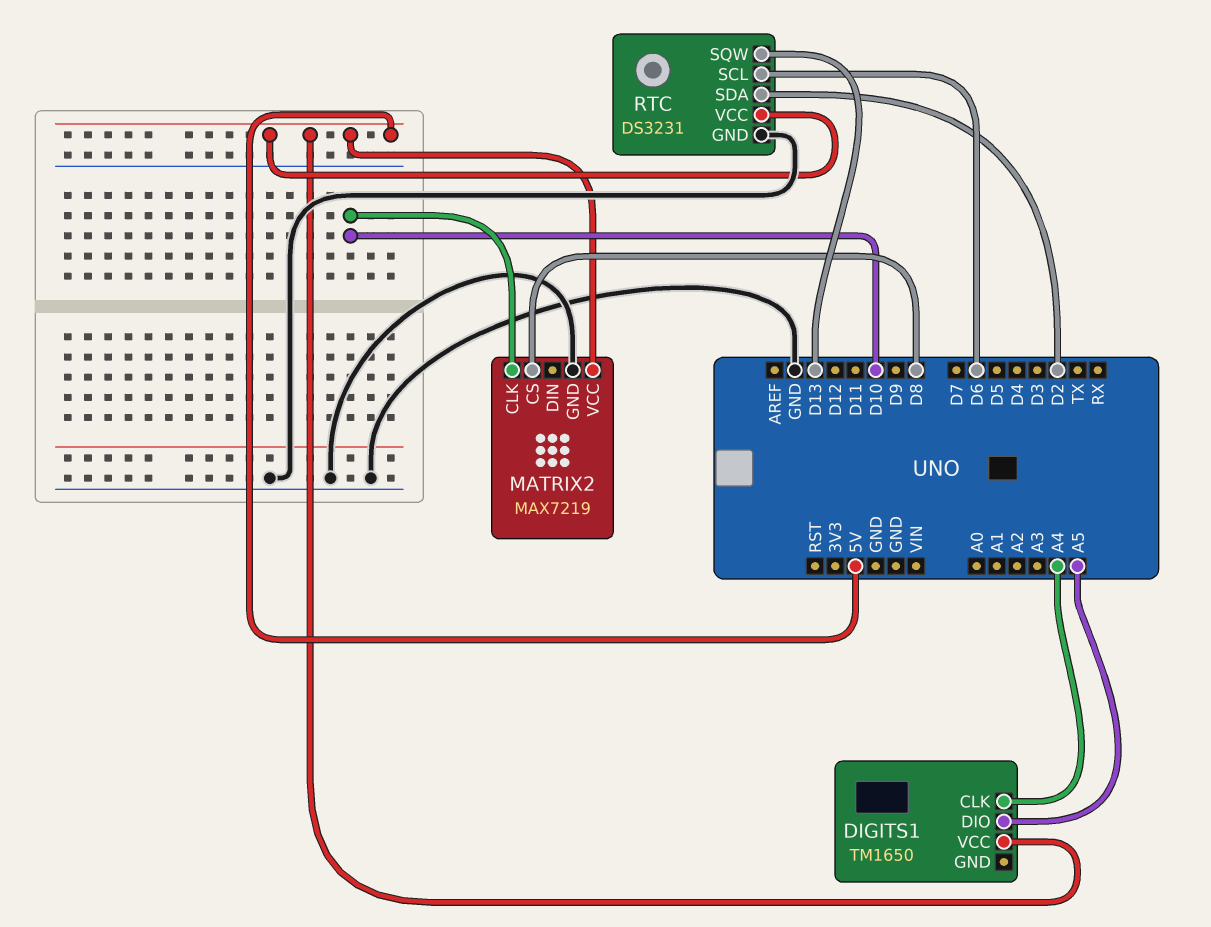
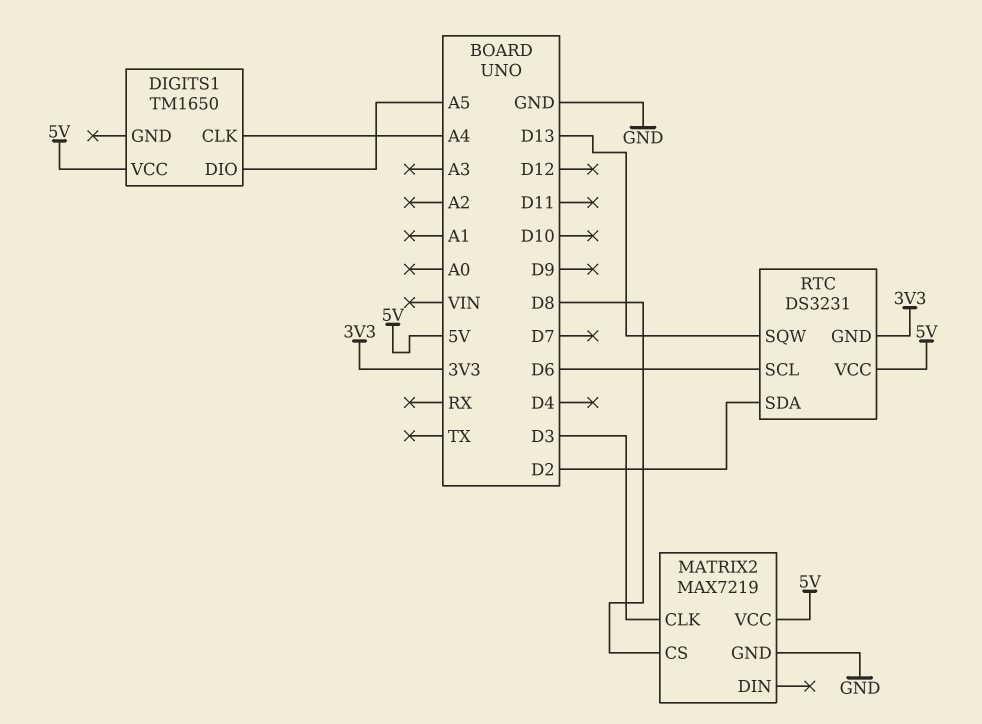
MATRIX2 pin CLK: D10 -> D3
RTC pin GND: GND -> 3V3

